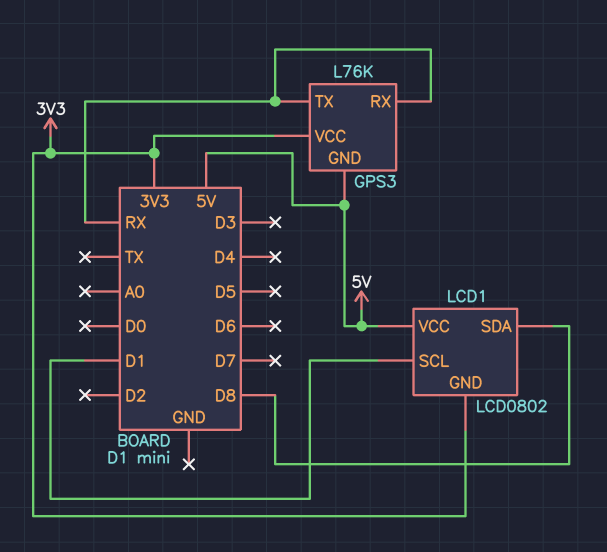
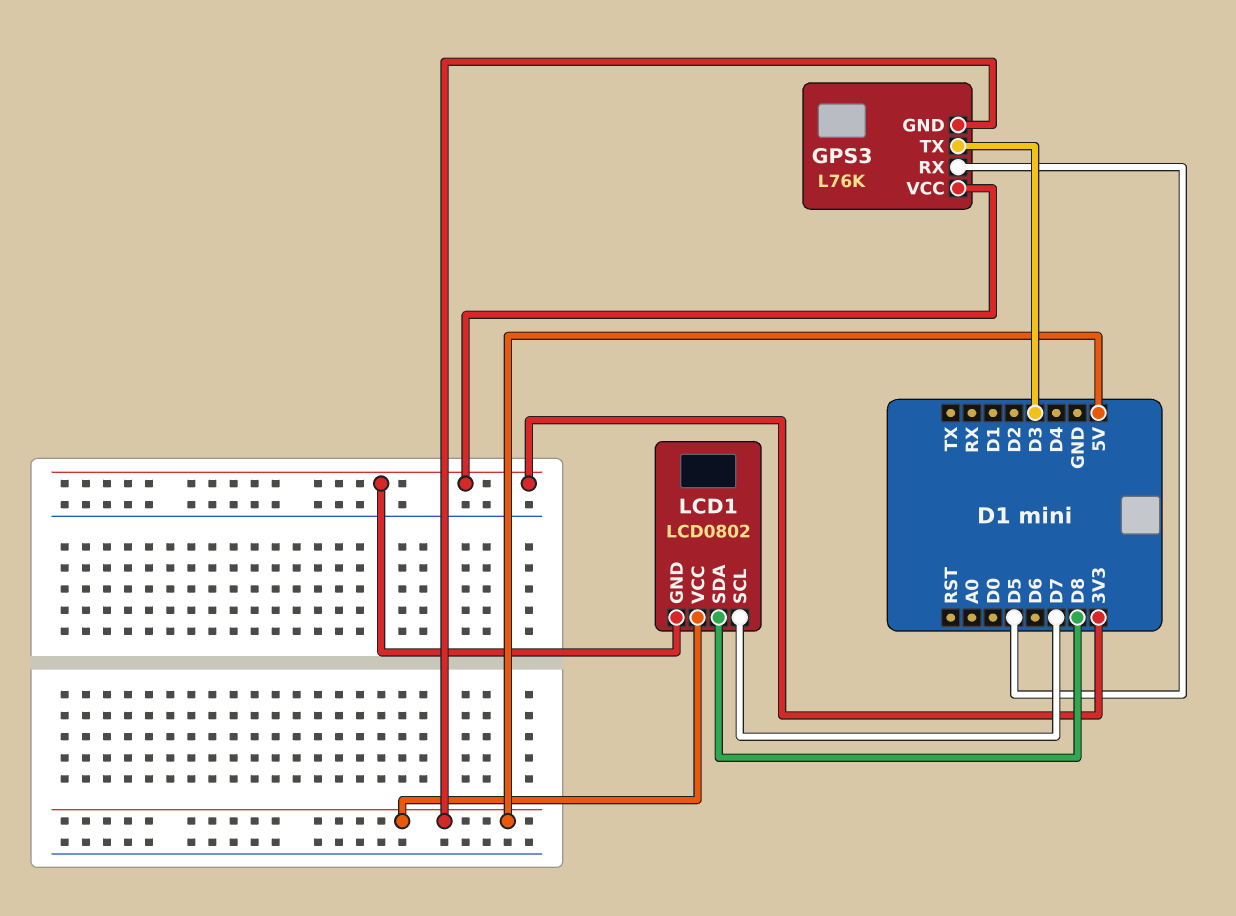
GPS3 pin RX: RX -> D5
GPS3 pin TX: RX -> D3
LCD1 pin SCL: D1 -> D7

